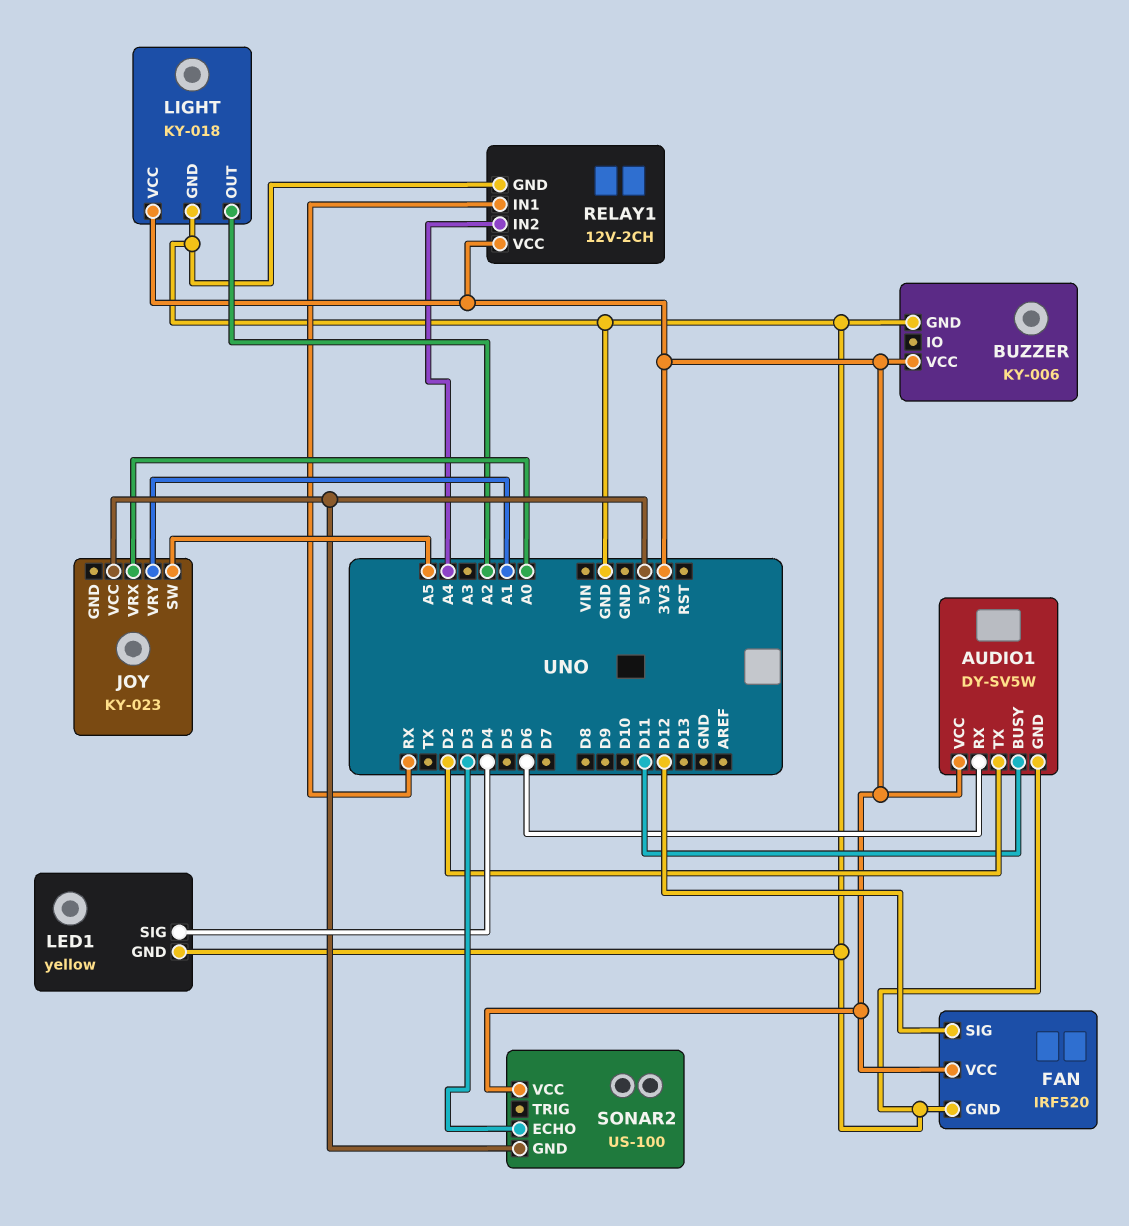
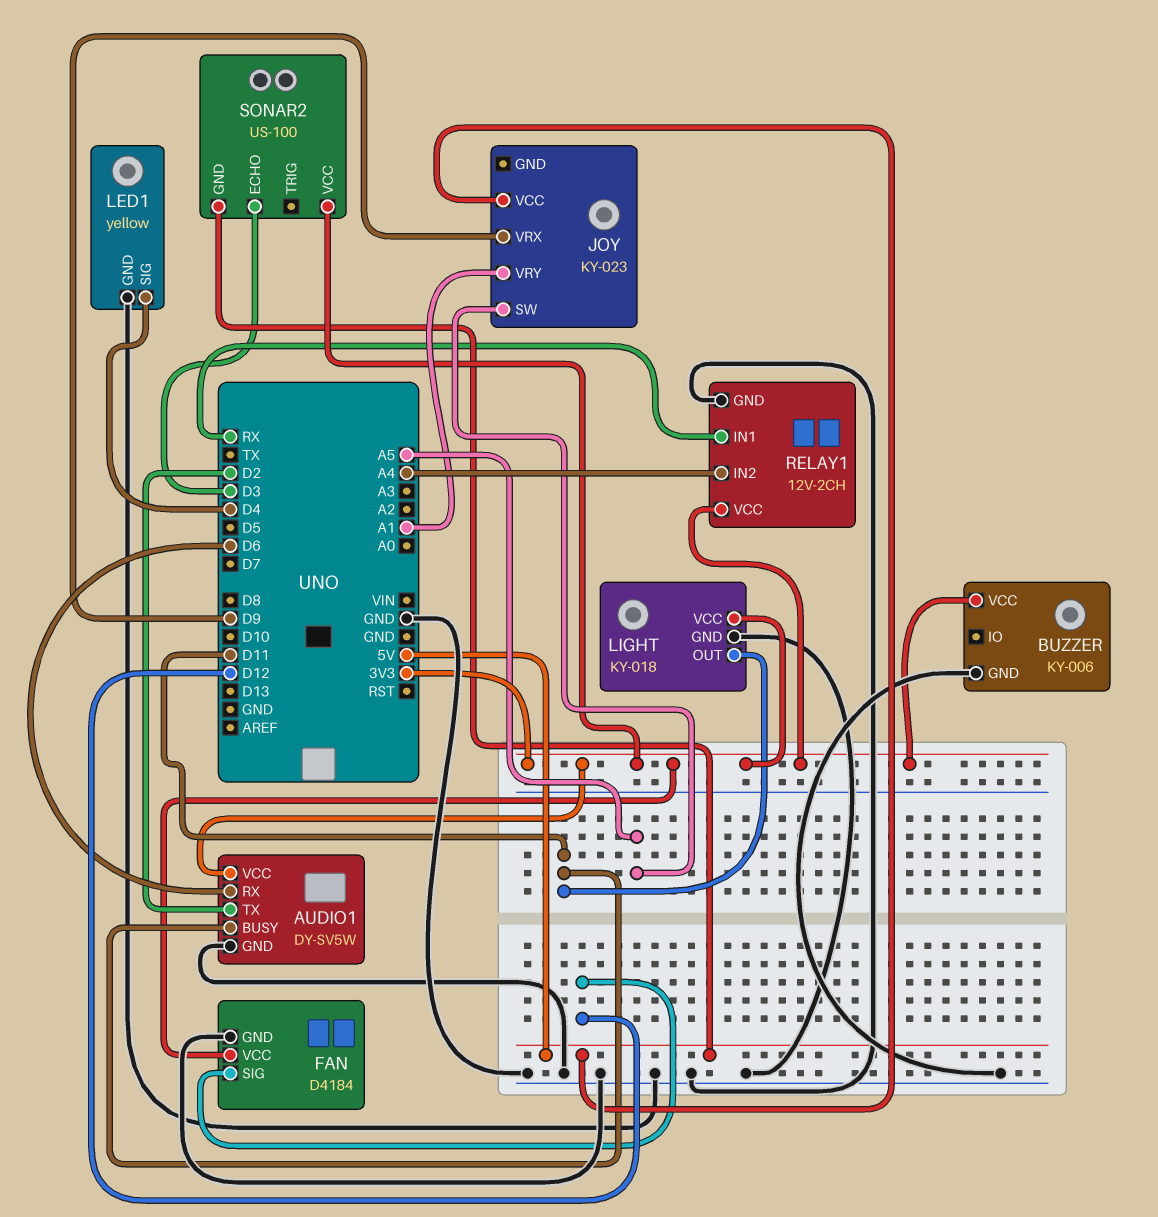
FAN: IRF520 -> D4184
JOY pin VRX: A0 -> D9
LIGHT pin OUT: A2 -> D11

